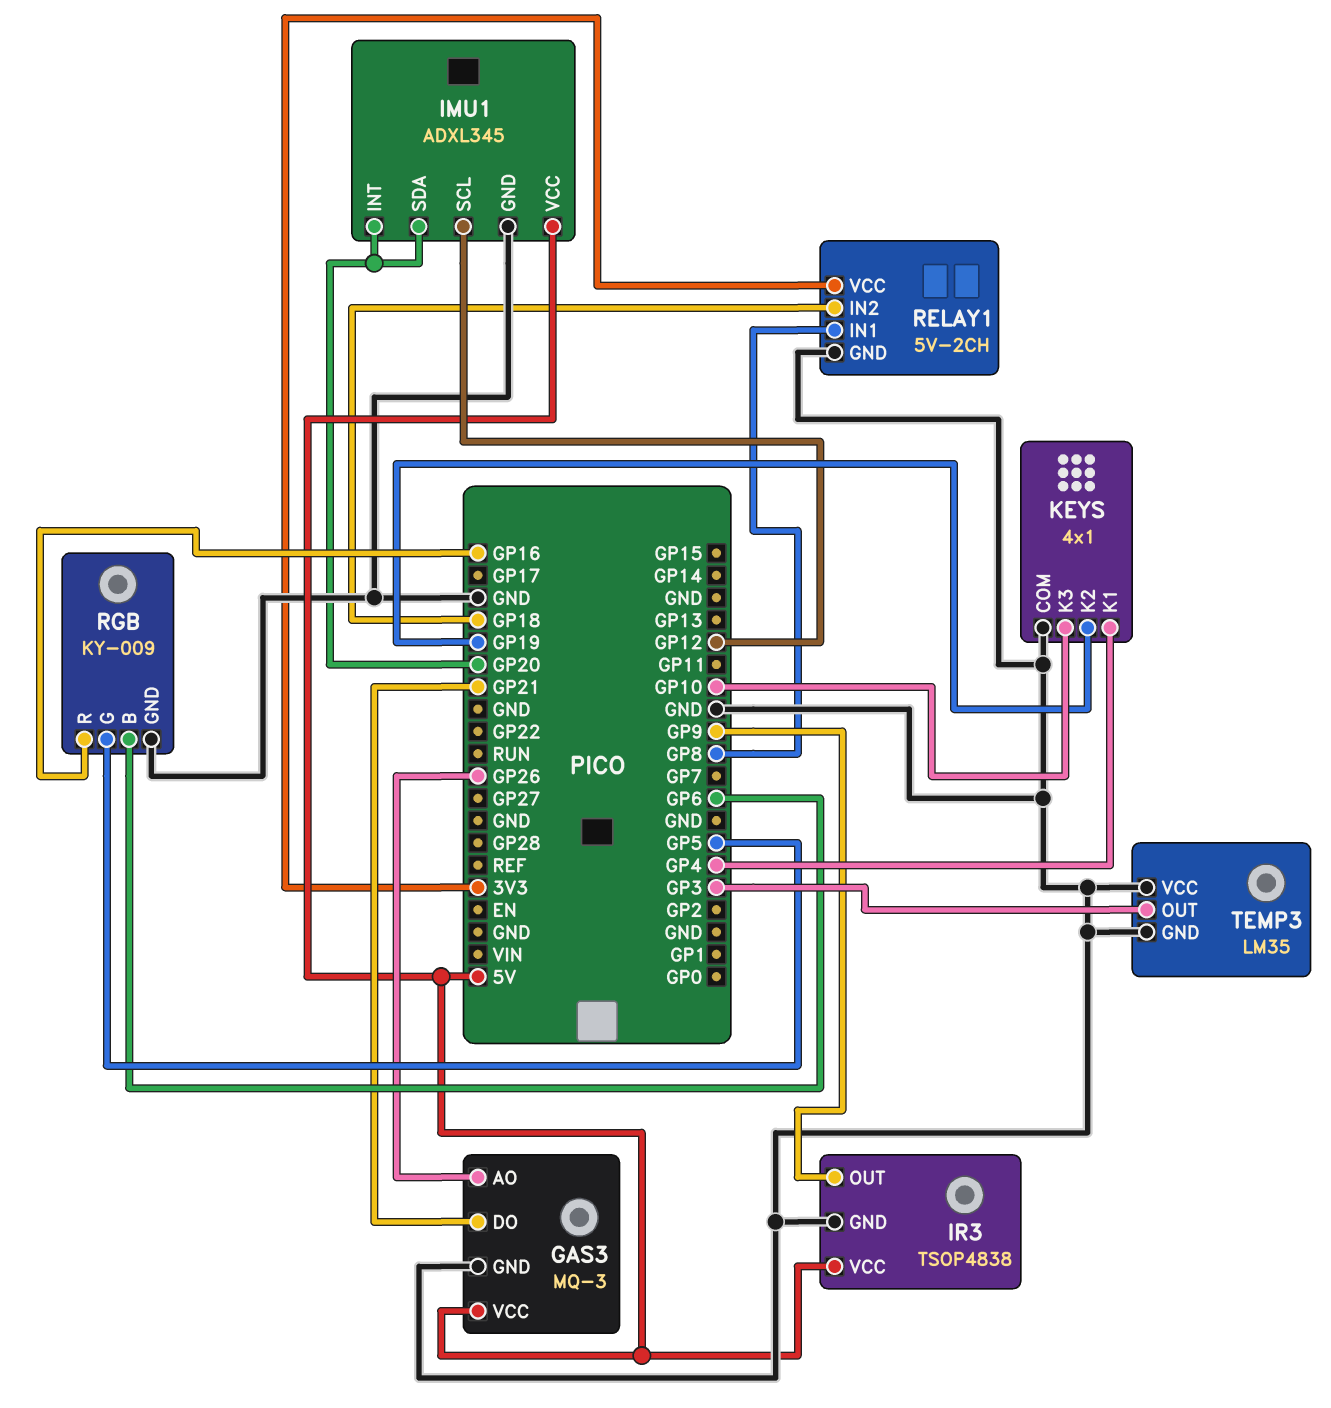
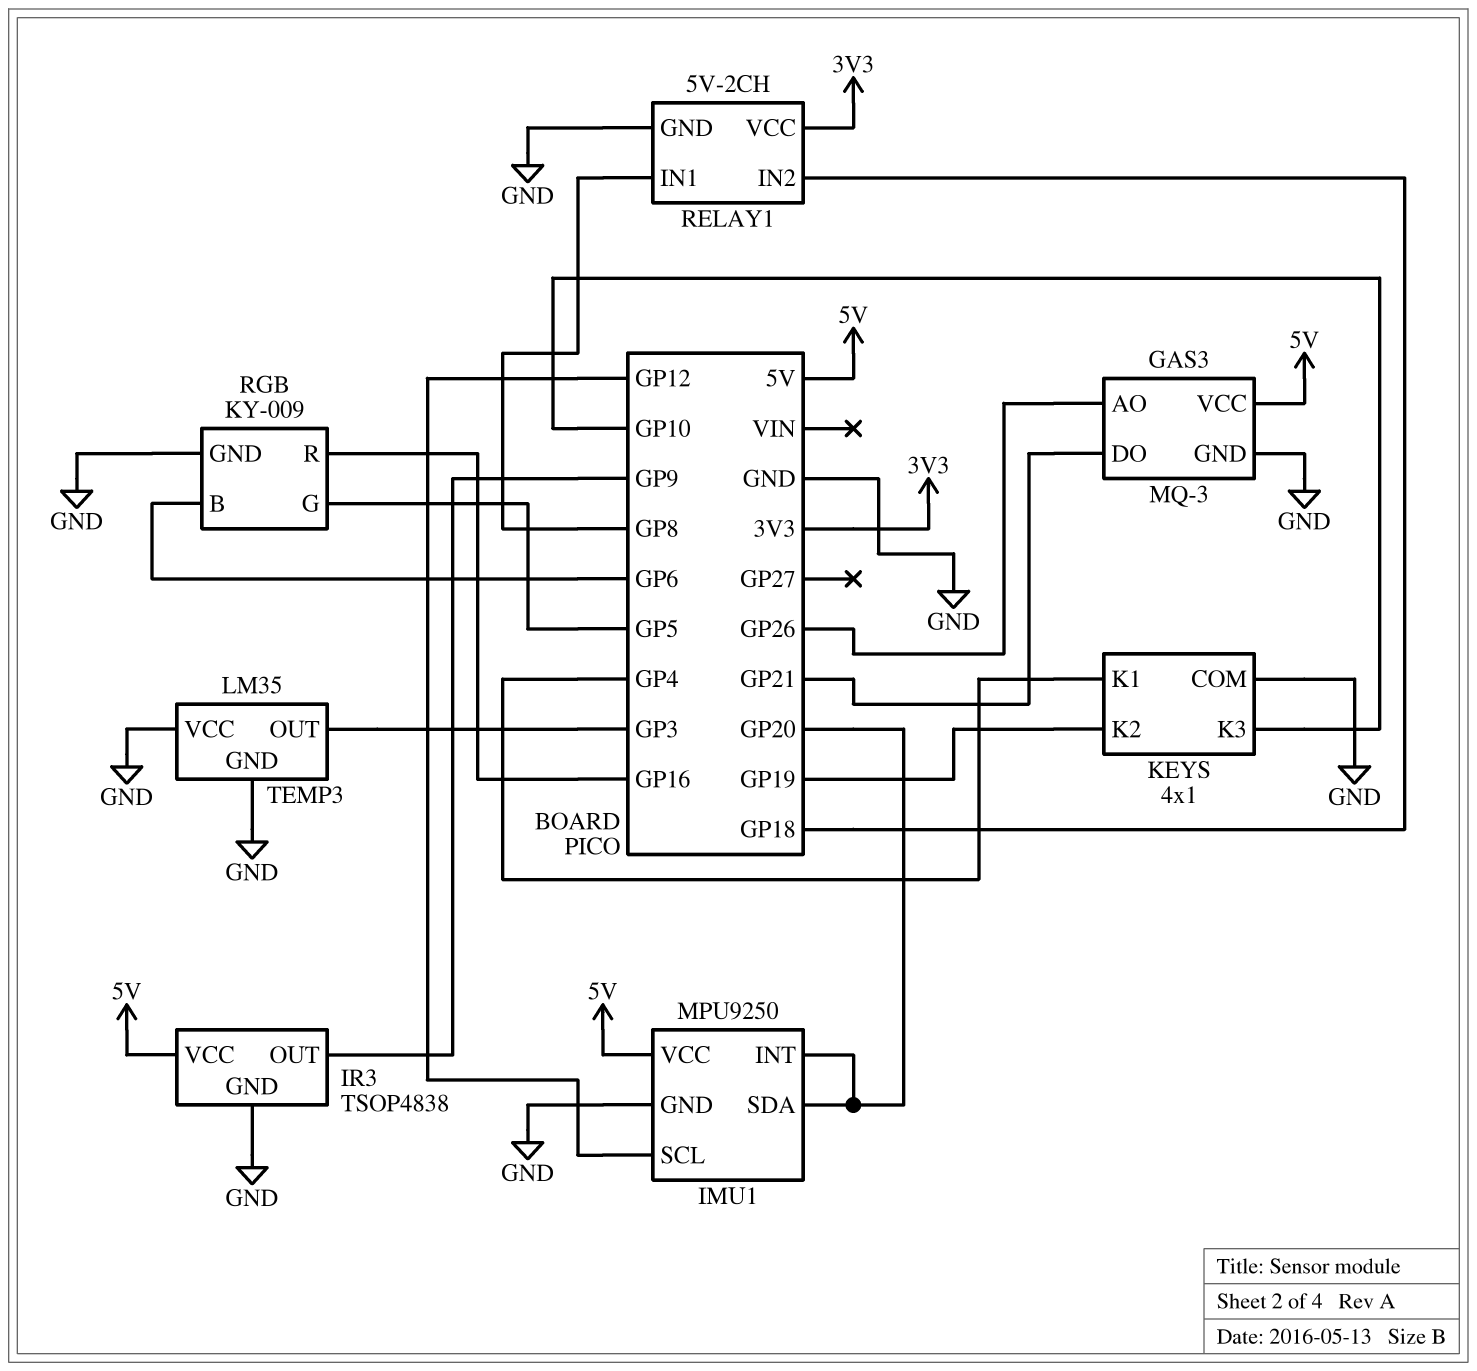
IMU1: ADXL345 -> MPU9250

